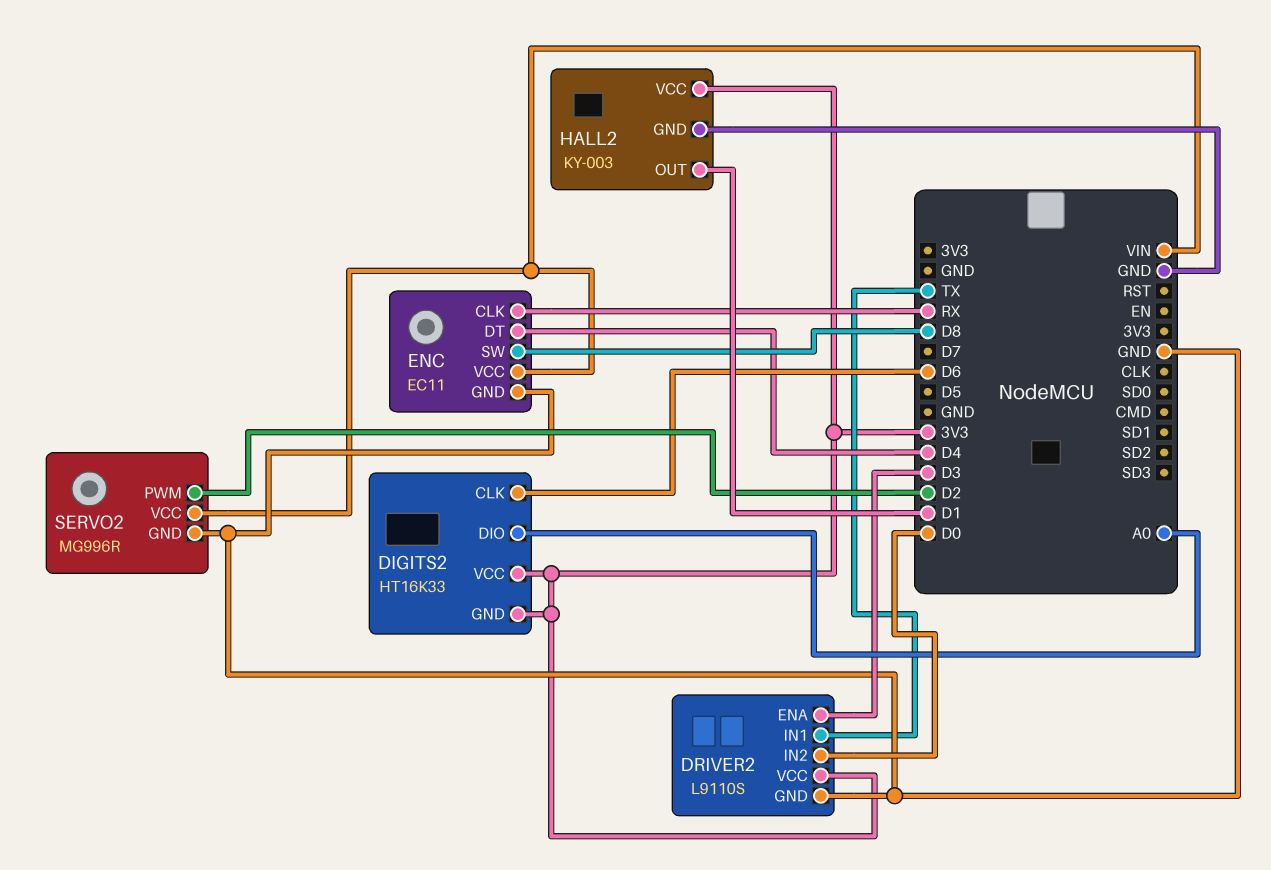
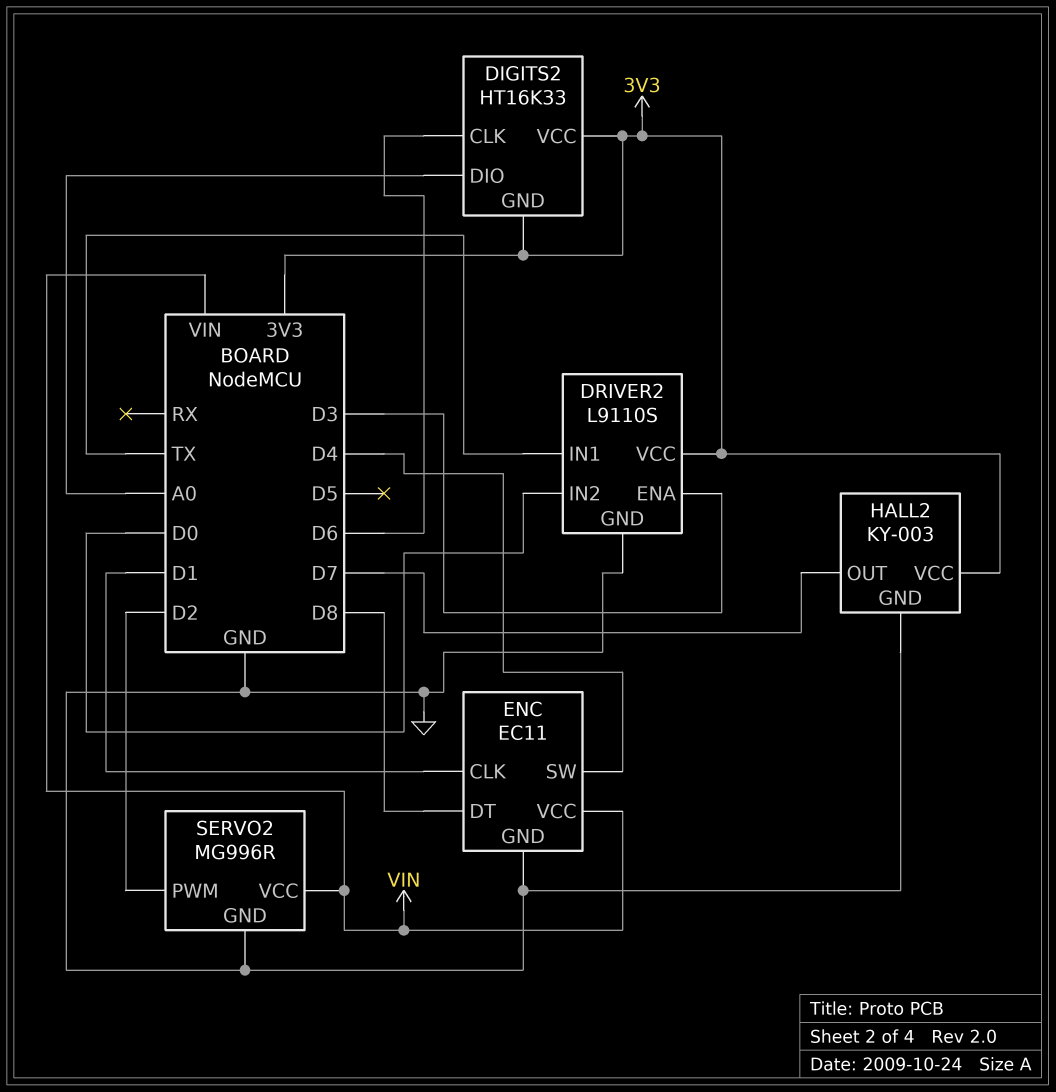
ENC pin CLK: RX -> D1
ENC pin DT: D4 -> D8
ENC pin SW: D8 -> D4
HALL2 pin OUT: D1 -> D7

